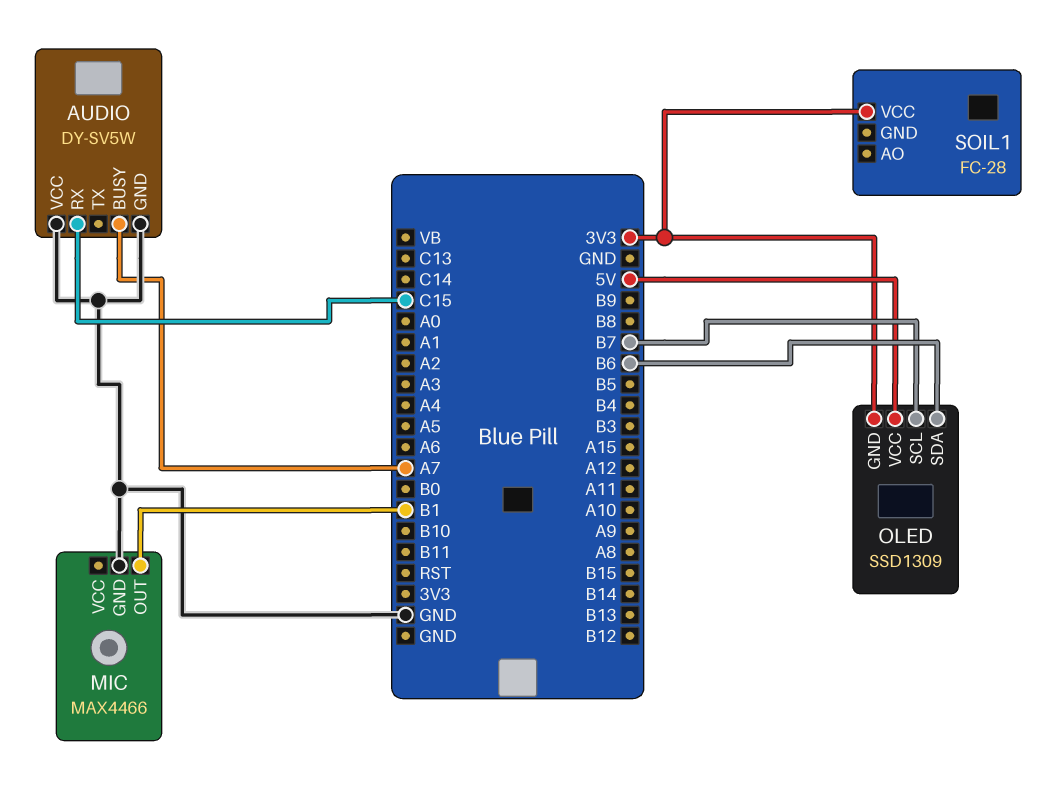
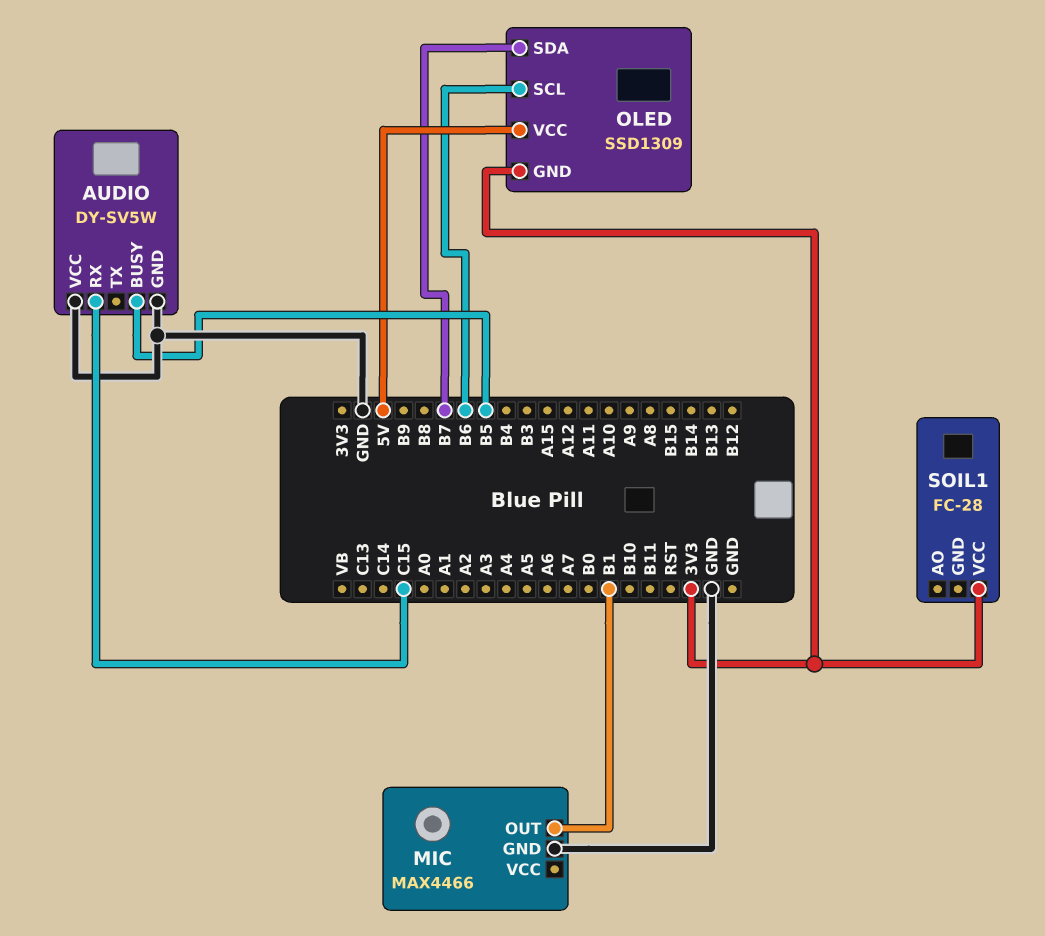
AUDIO pin BUSY: A7 -> B5
OLED pin SCL: B7 -> B6
OLED pin SDA: B6 -> B7

